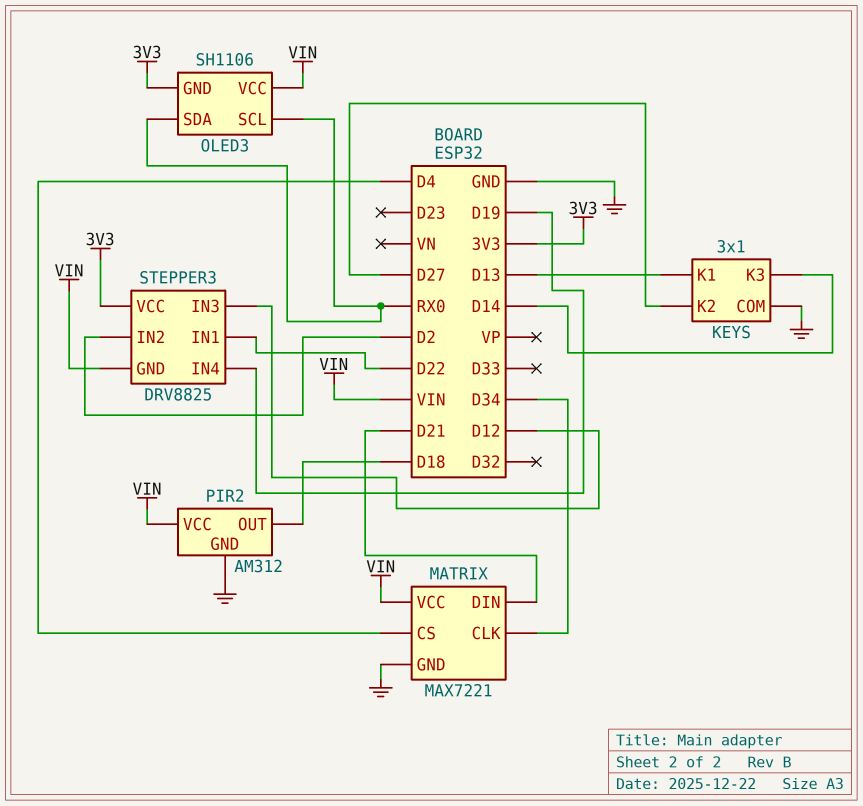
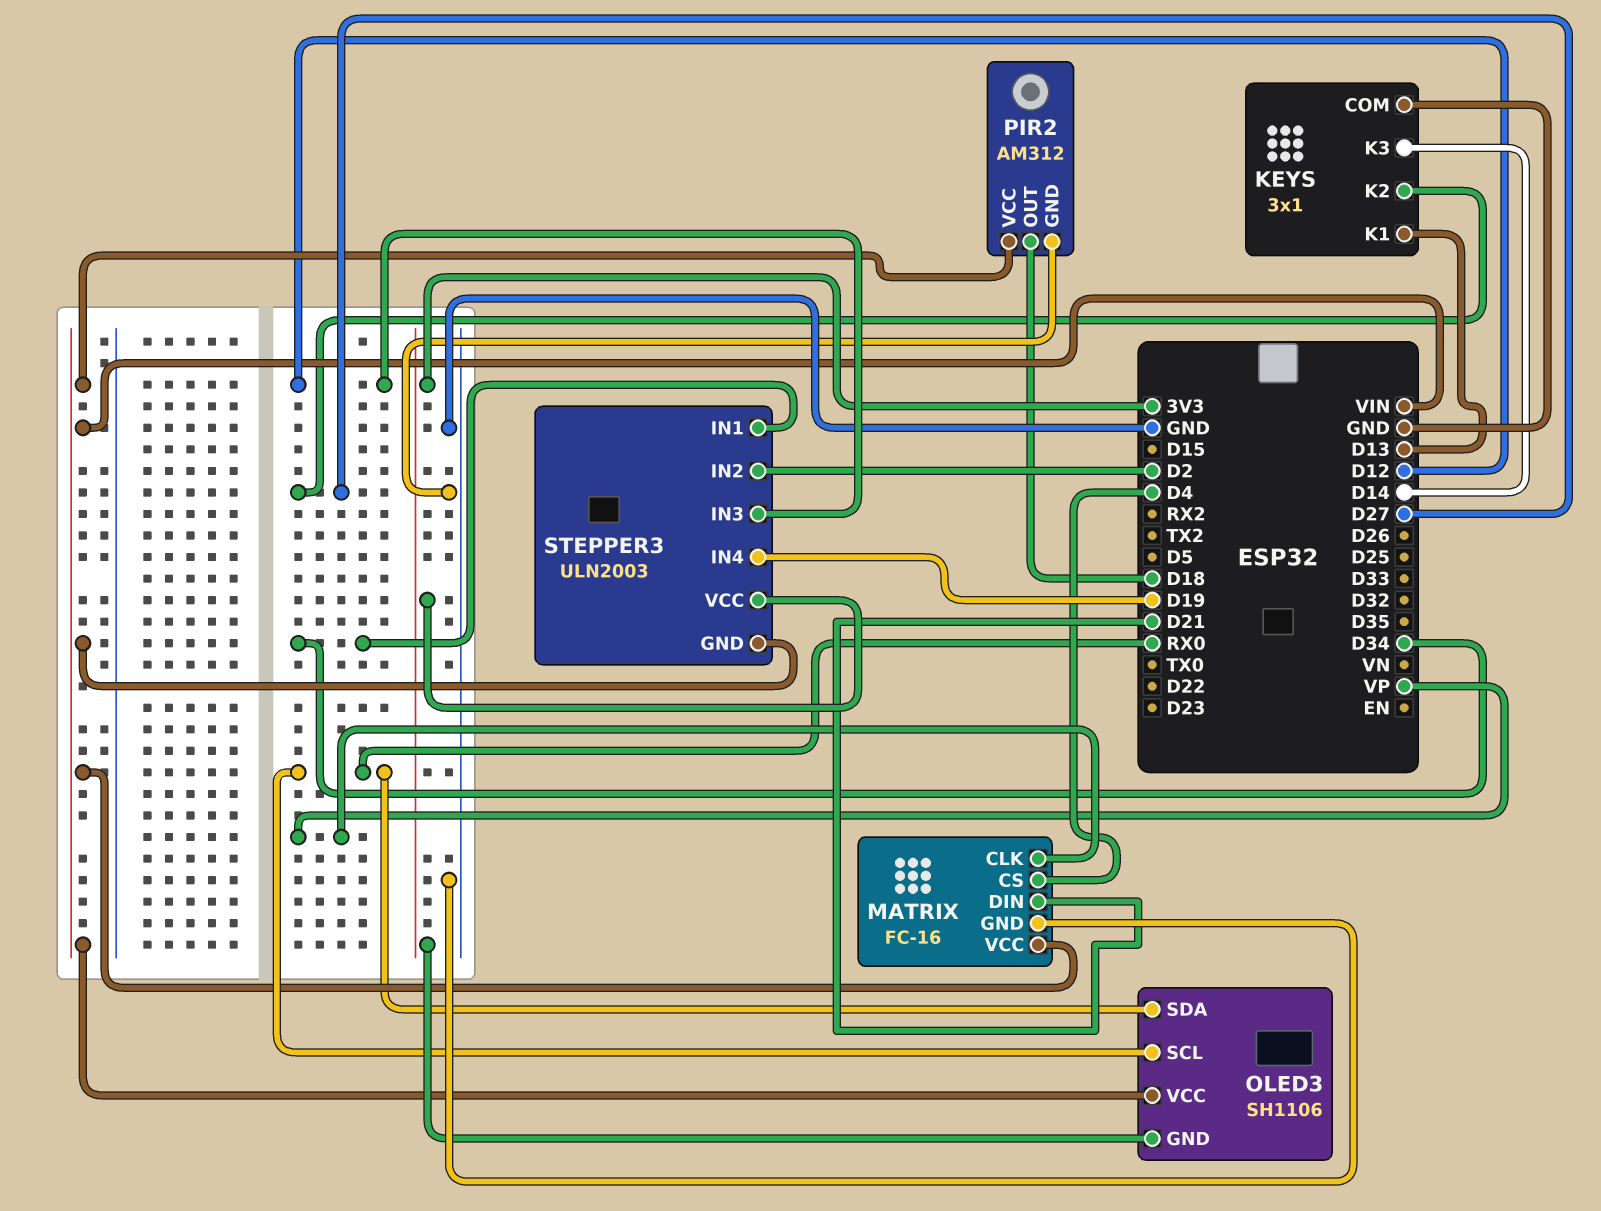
MATRIX: MAX7221 -> FC-16
MATRIX pin CLK: D34 -> VP
STEPPER3: DRV8825 -> ULN2003
STEPPER3 pin IN1: D22 -> D34

